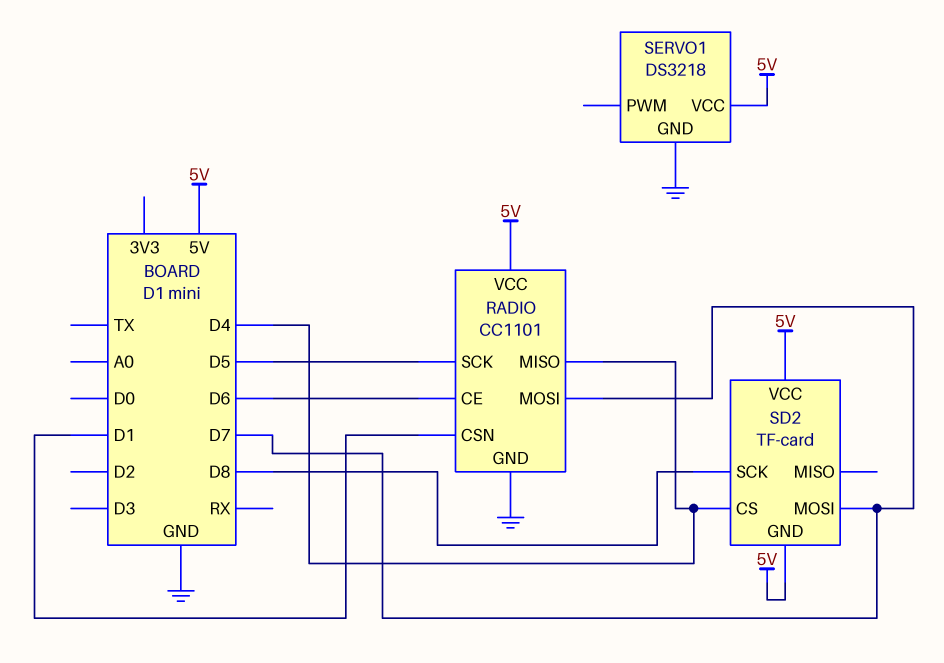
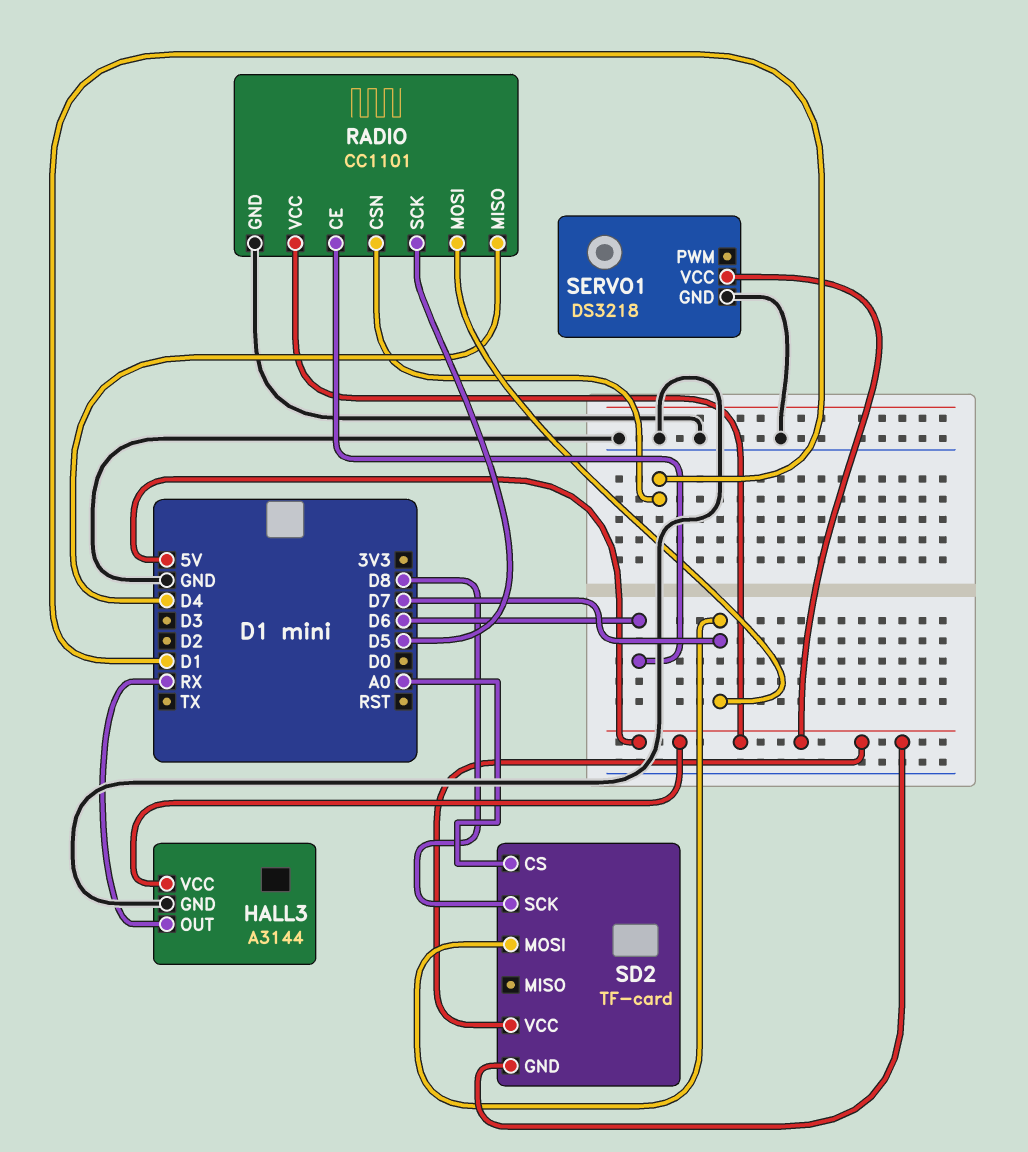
HALL3: none -> A3144
HALL3 pin GND: none -> GND
HALL3 pin OUT: none -> RX
HALL3 pin VCC: none -> 5V
SD2 pin CS: D4 -> A0

